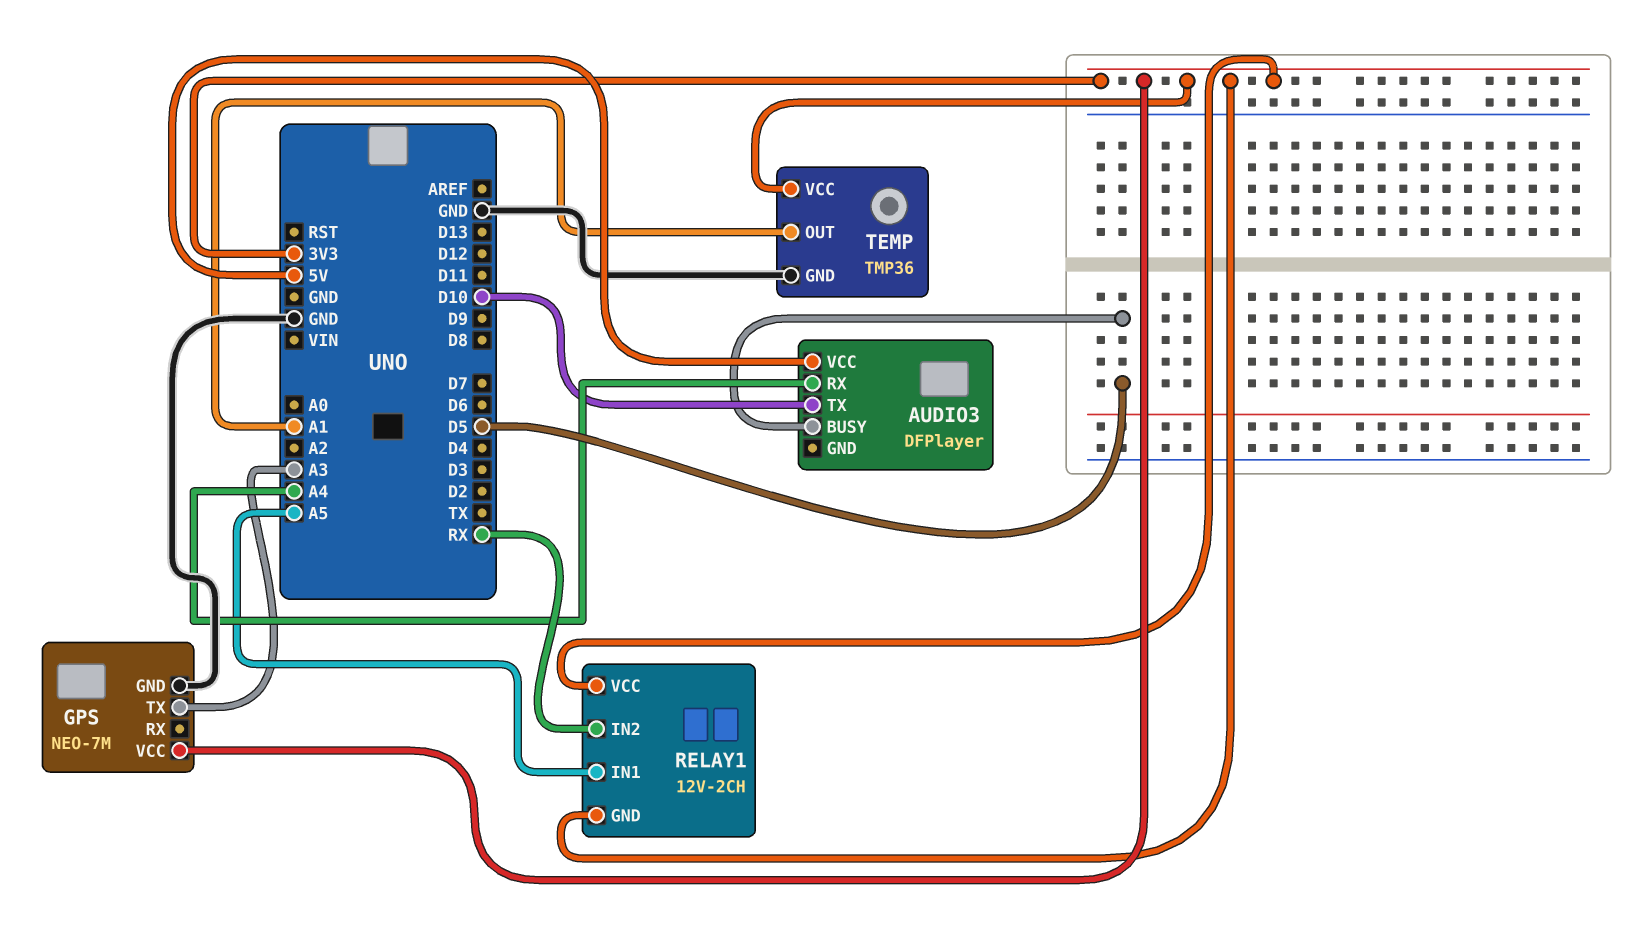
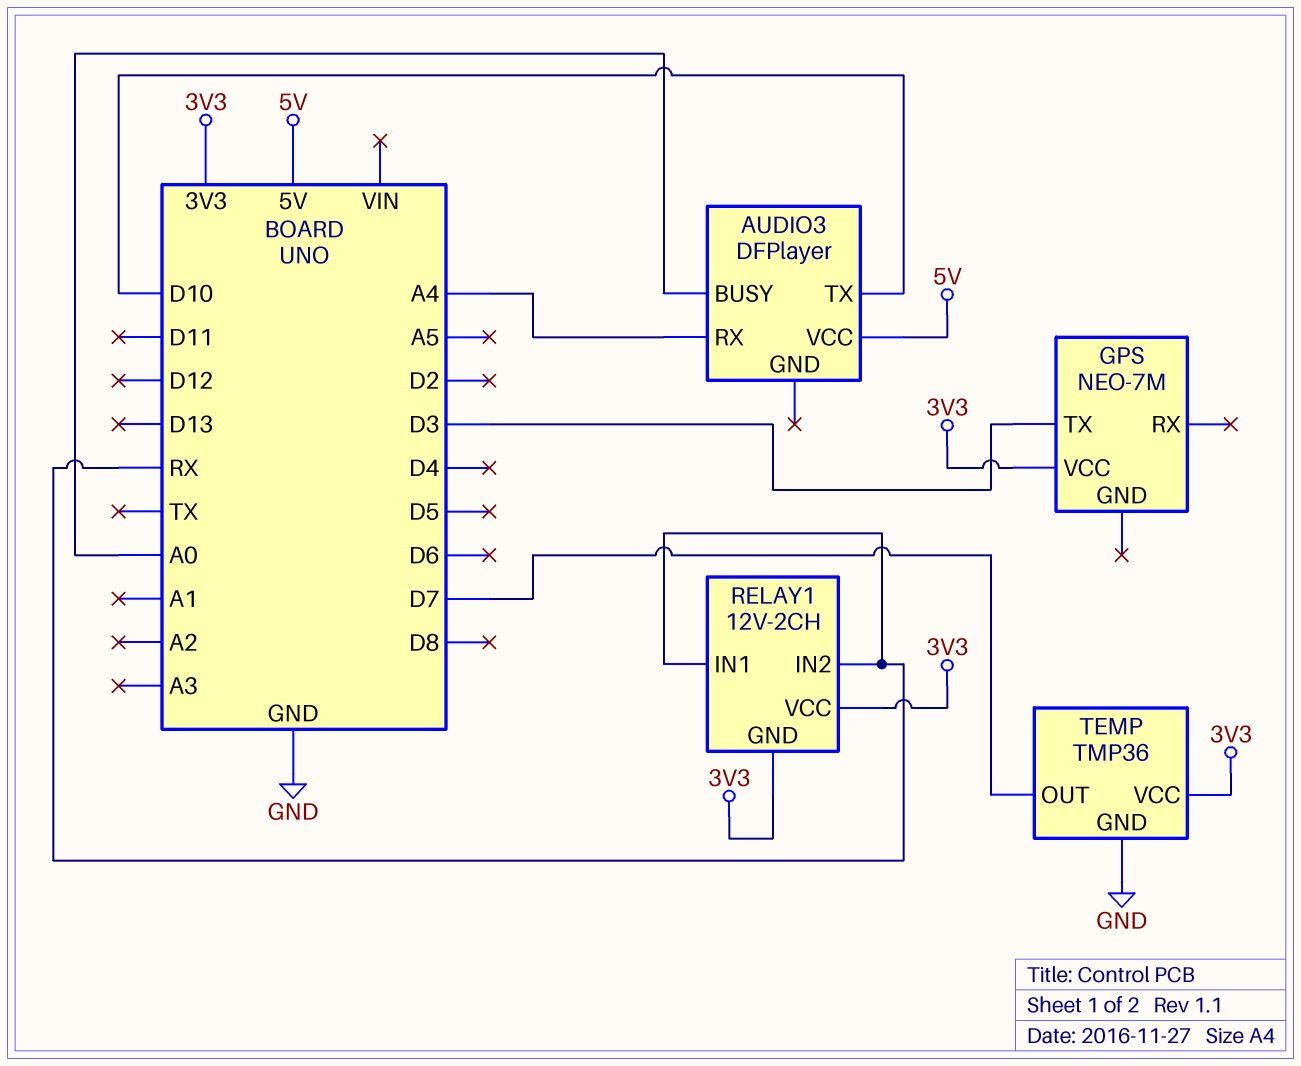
AUDIO3 pin BUSY: D5 -> A0
GPS pin GND: GND -> none
GPS pin TX: A3 -> D3
RELAY1 pin IN1: A5 -> RX
TEMP pin OUT: A1 -> D7

